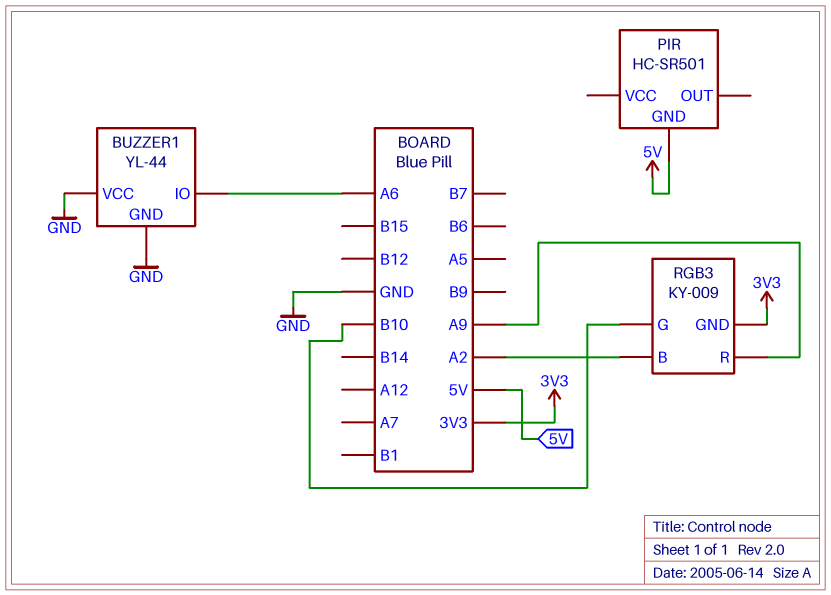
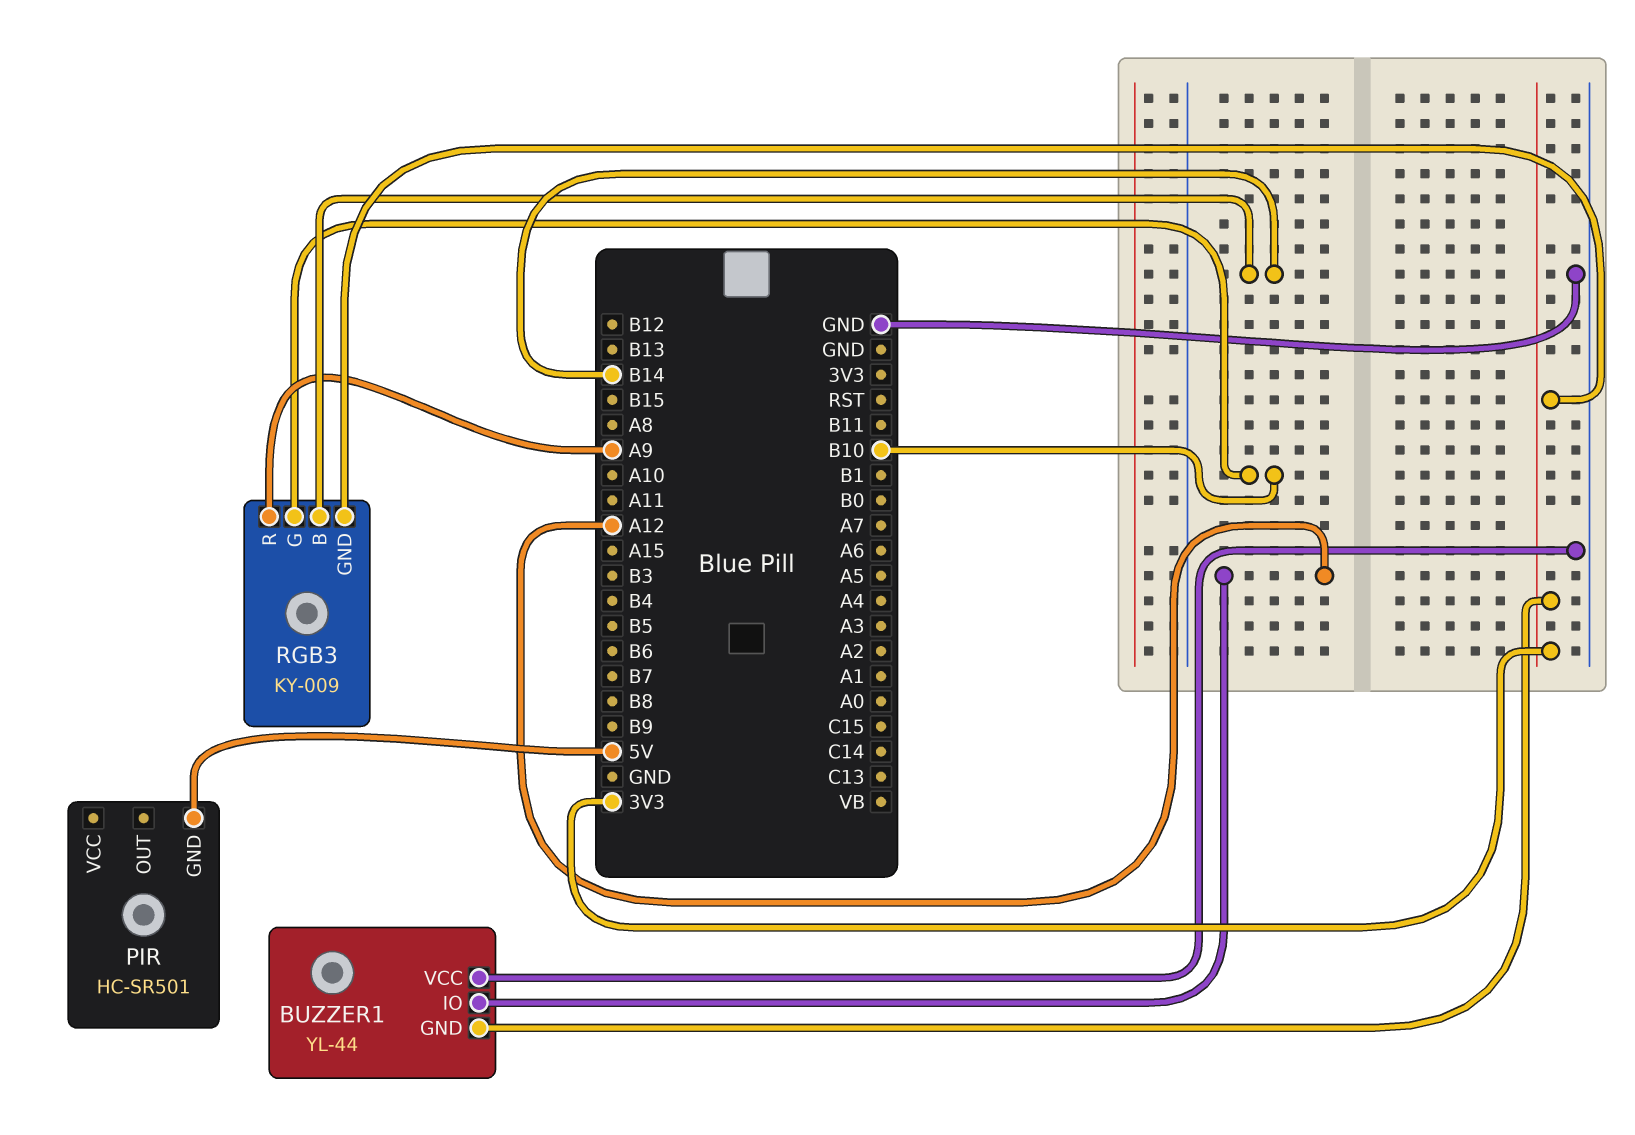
BUZZER1 pin GND: GND -> 3V3
BUZZER1 pin IO: A6 -> A12
RGB3 pin B: A2 -> B14

